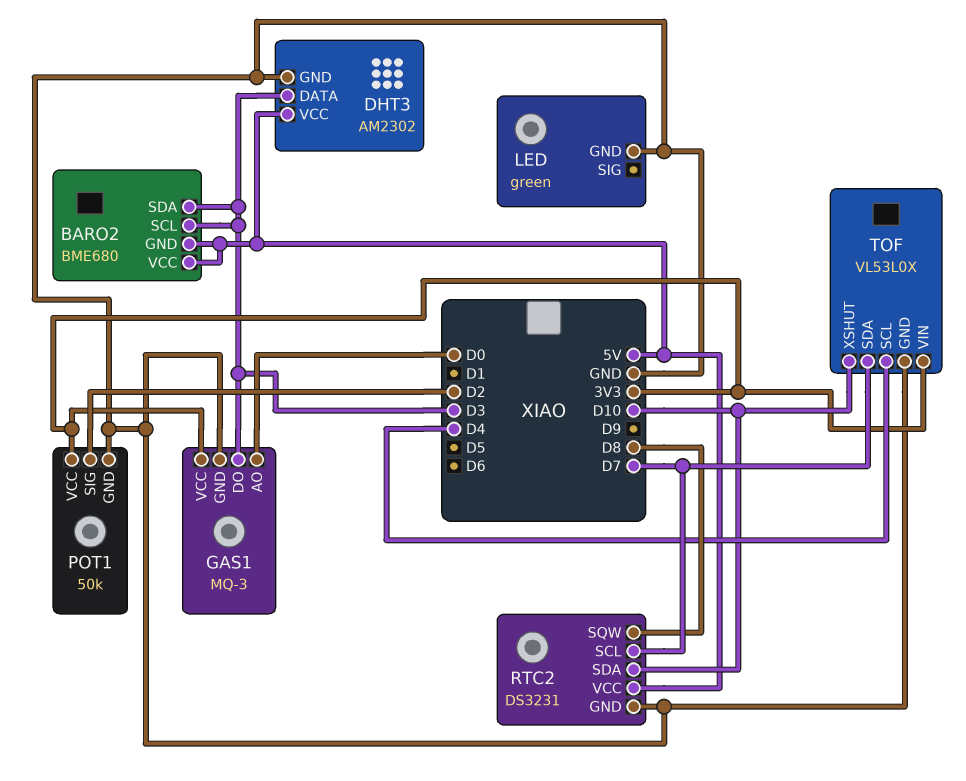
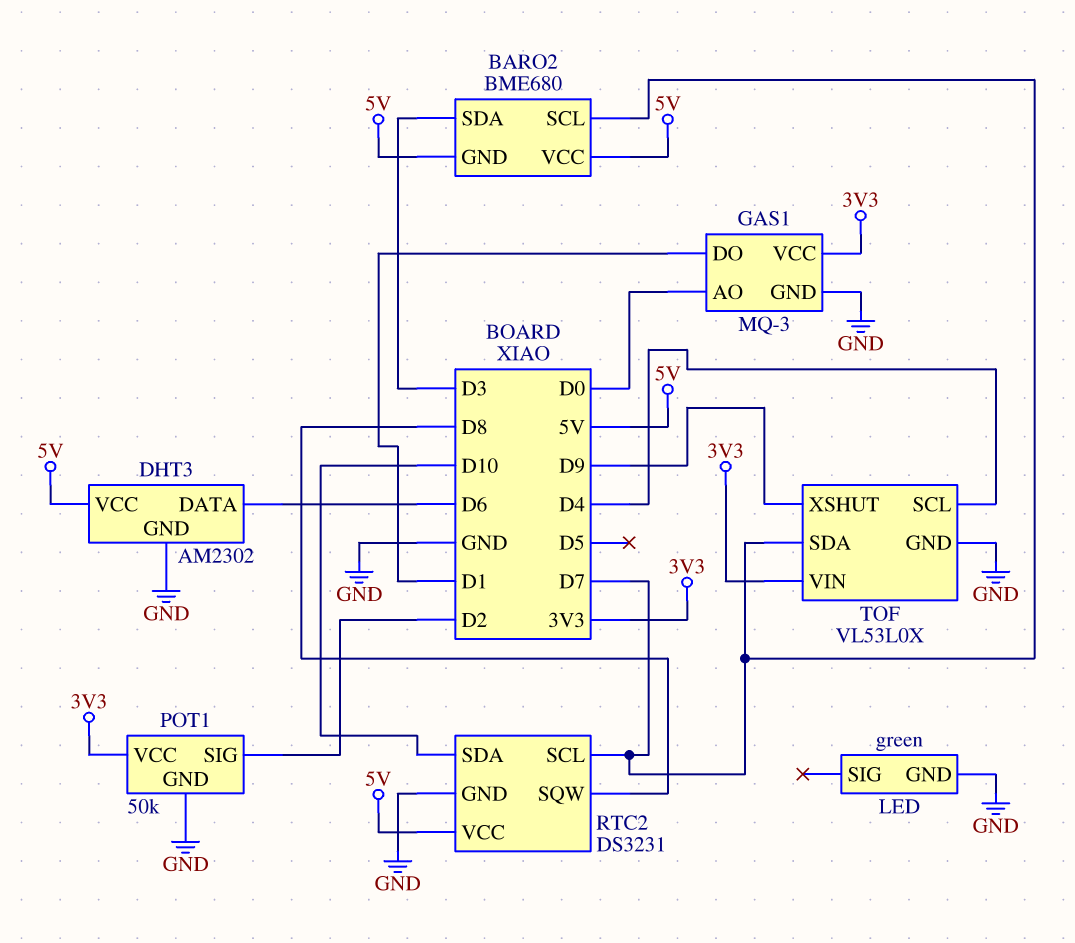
BARO2 pin SCL: D3 -> D7
DHT3 pin DATA: D3 -> D6
GAS1 pin DO: D3 -> D1
TOF pin XSHUT: D10 -> D9

